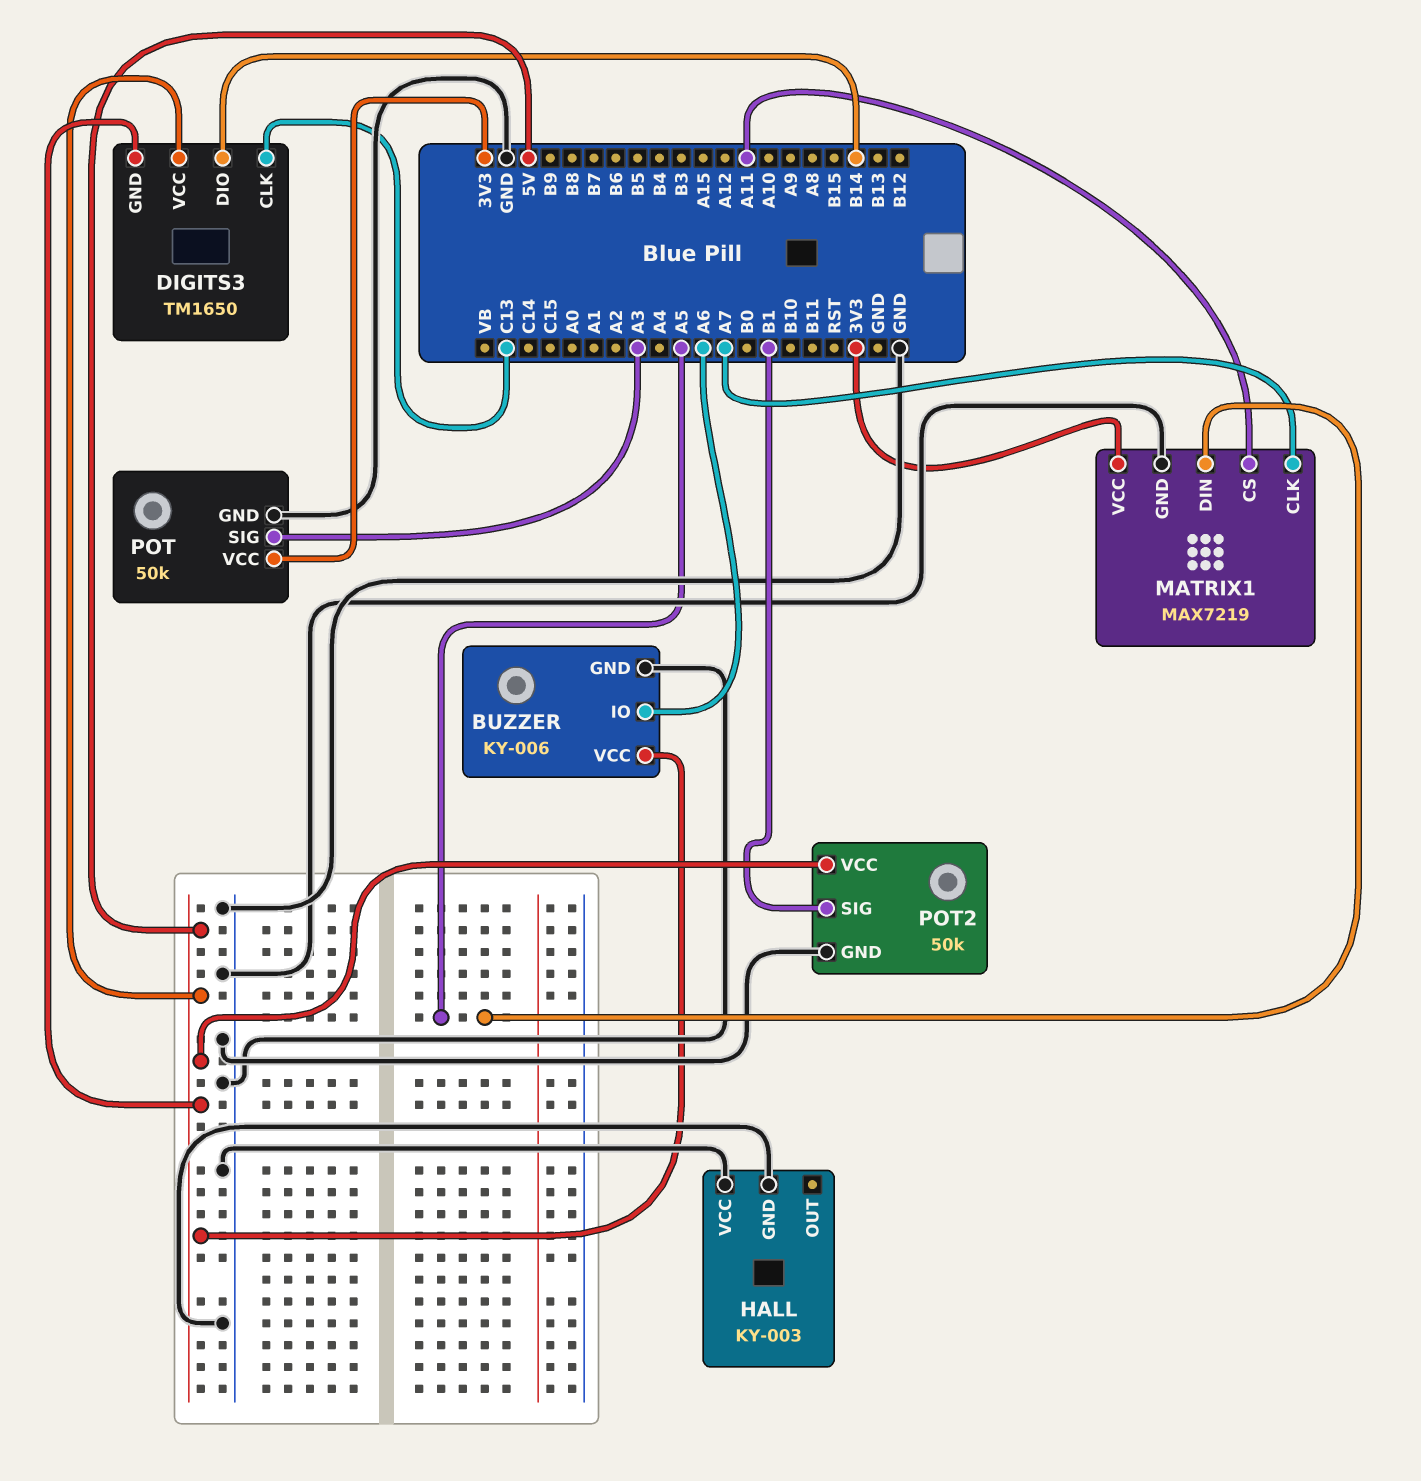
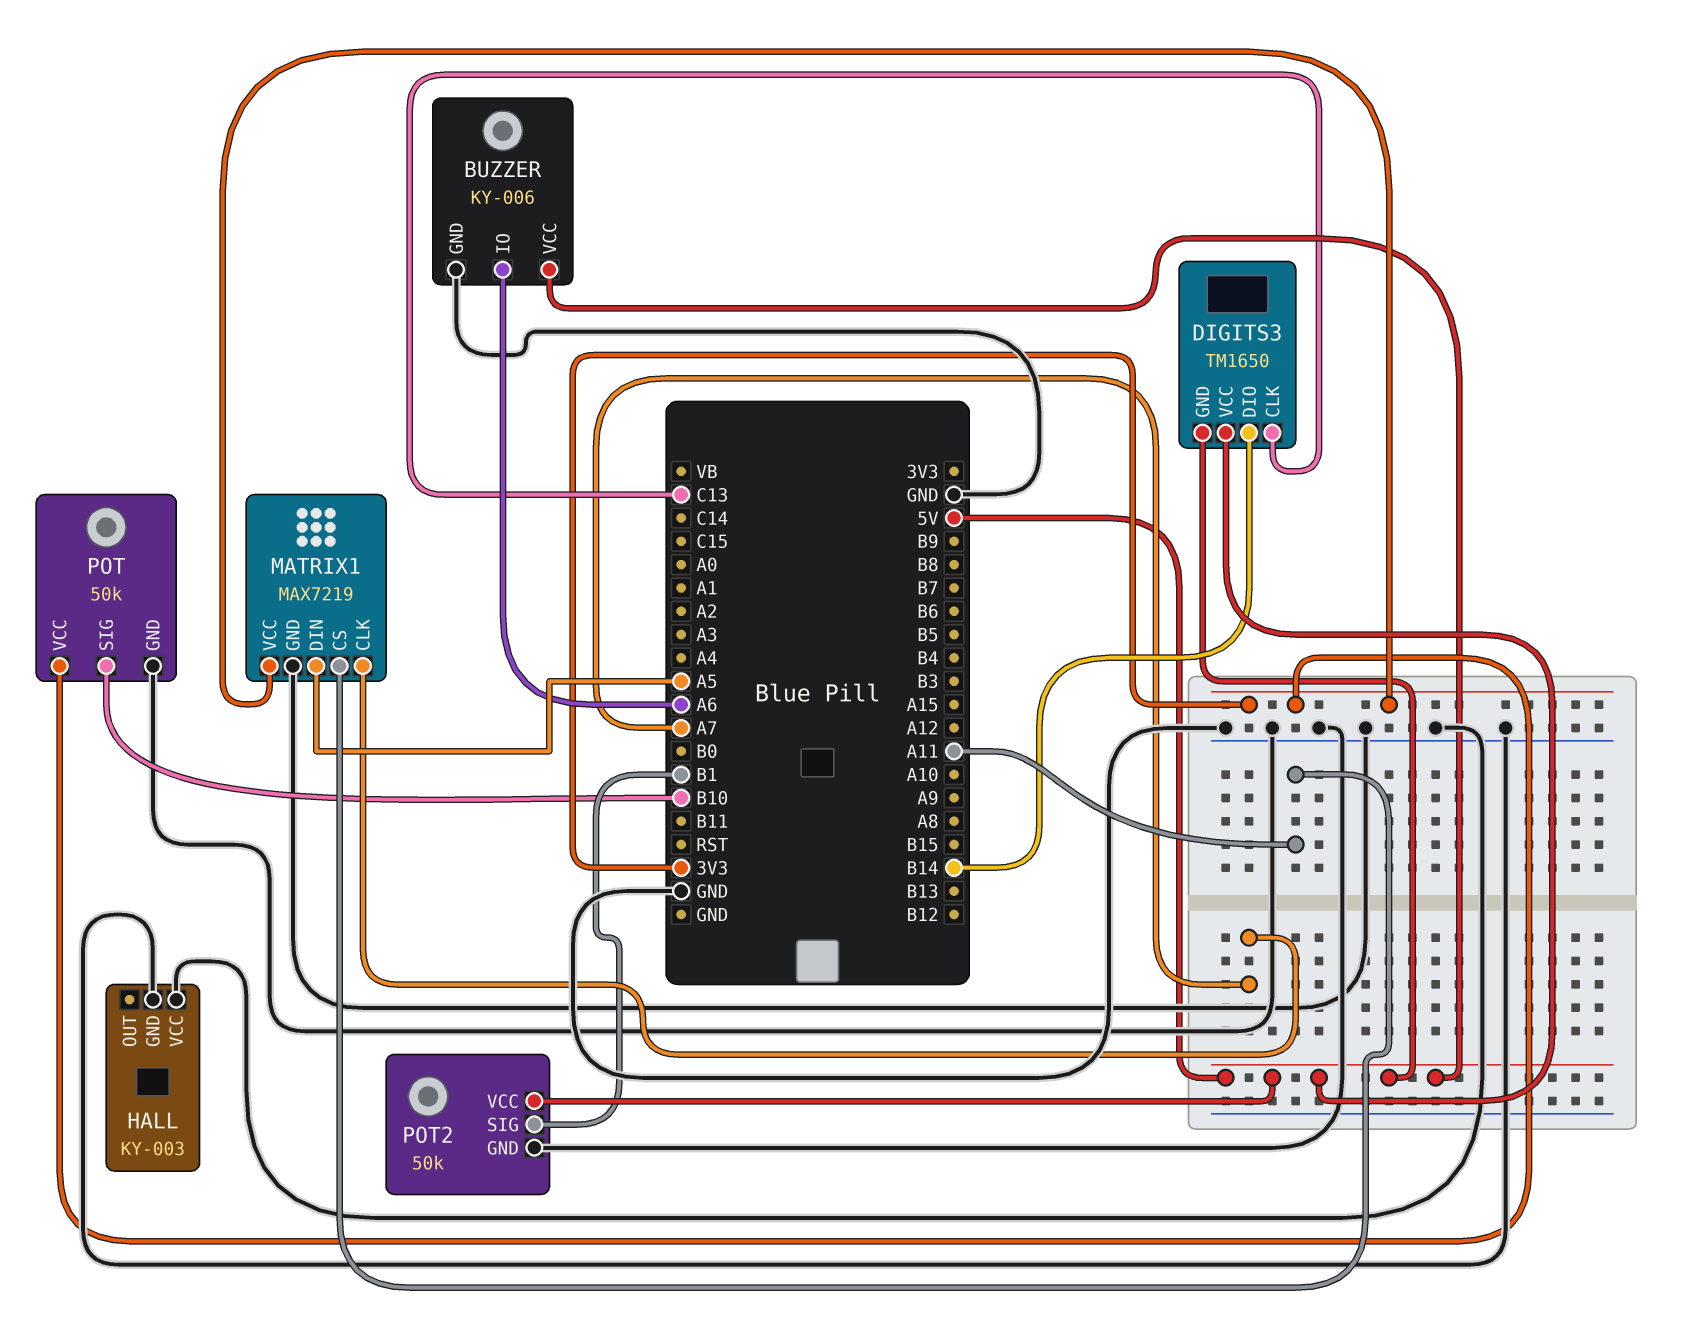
POT pin SIG: A3 -> B10

